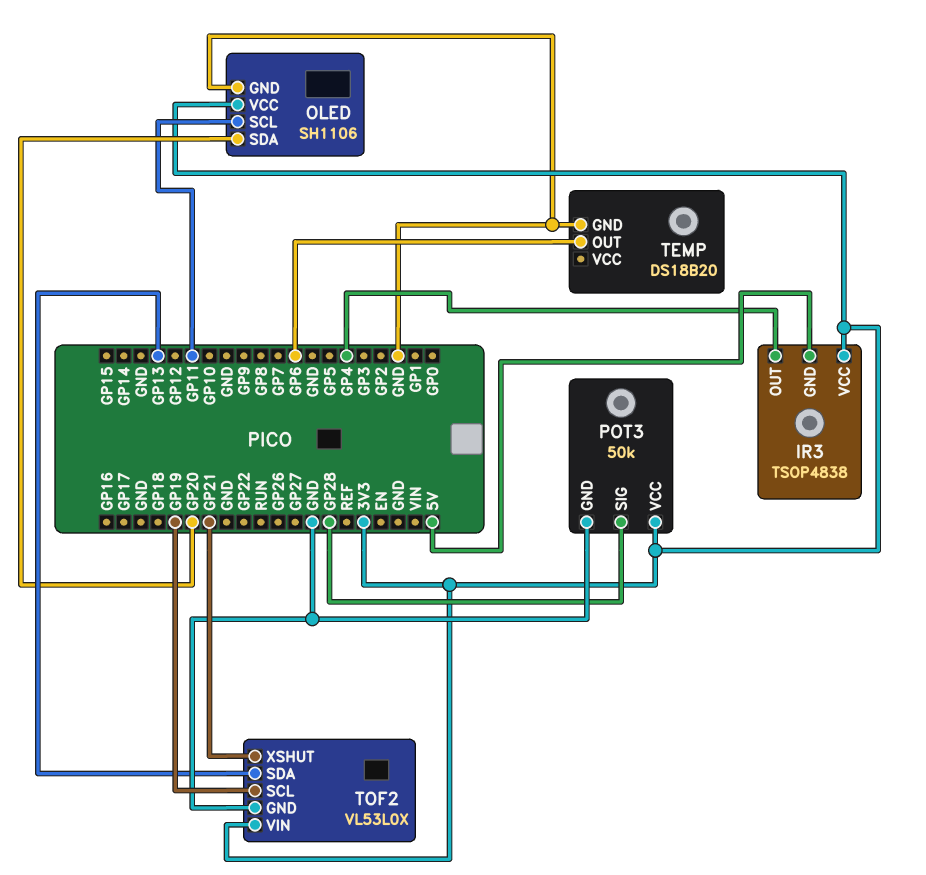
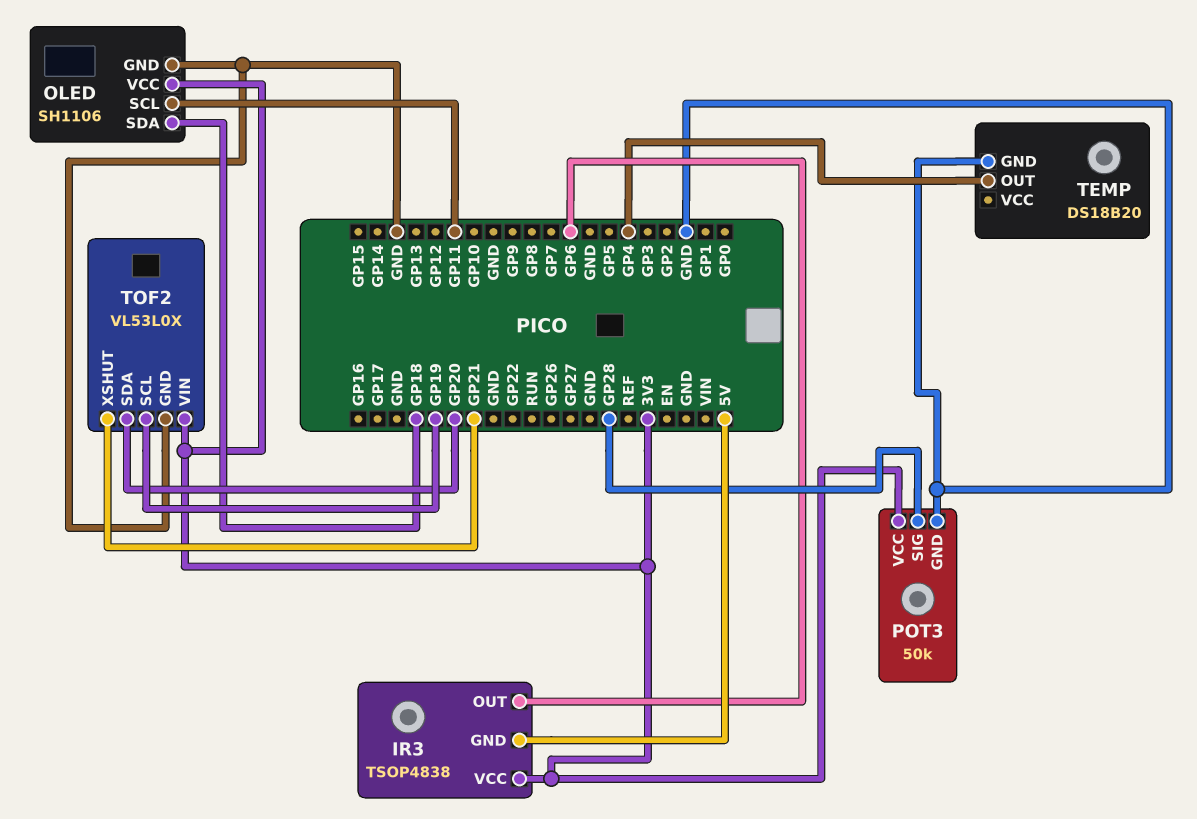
IR3 pin OUT: GP4 -> GP6
OLED pin SDA: GP20 -> GP18
TEMP pin OUT: GP6 -> GP4
TOF2 pin SDA: GP13 -> GP20

